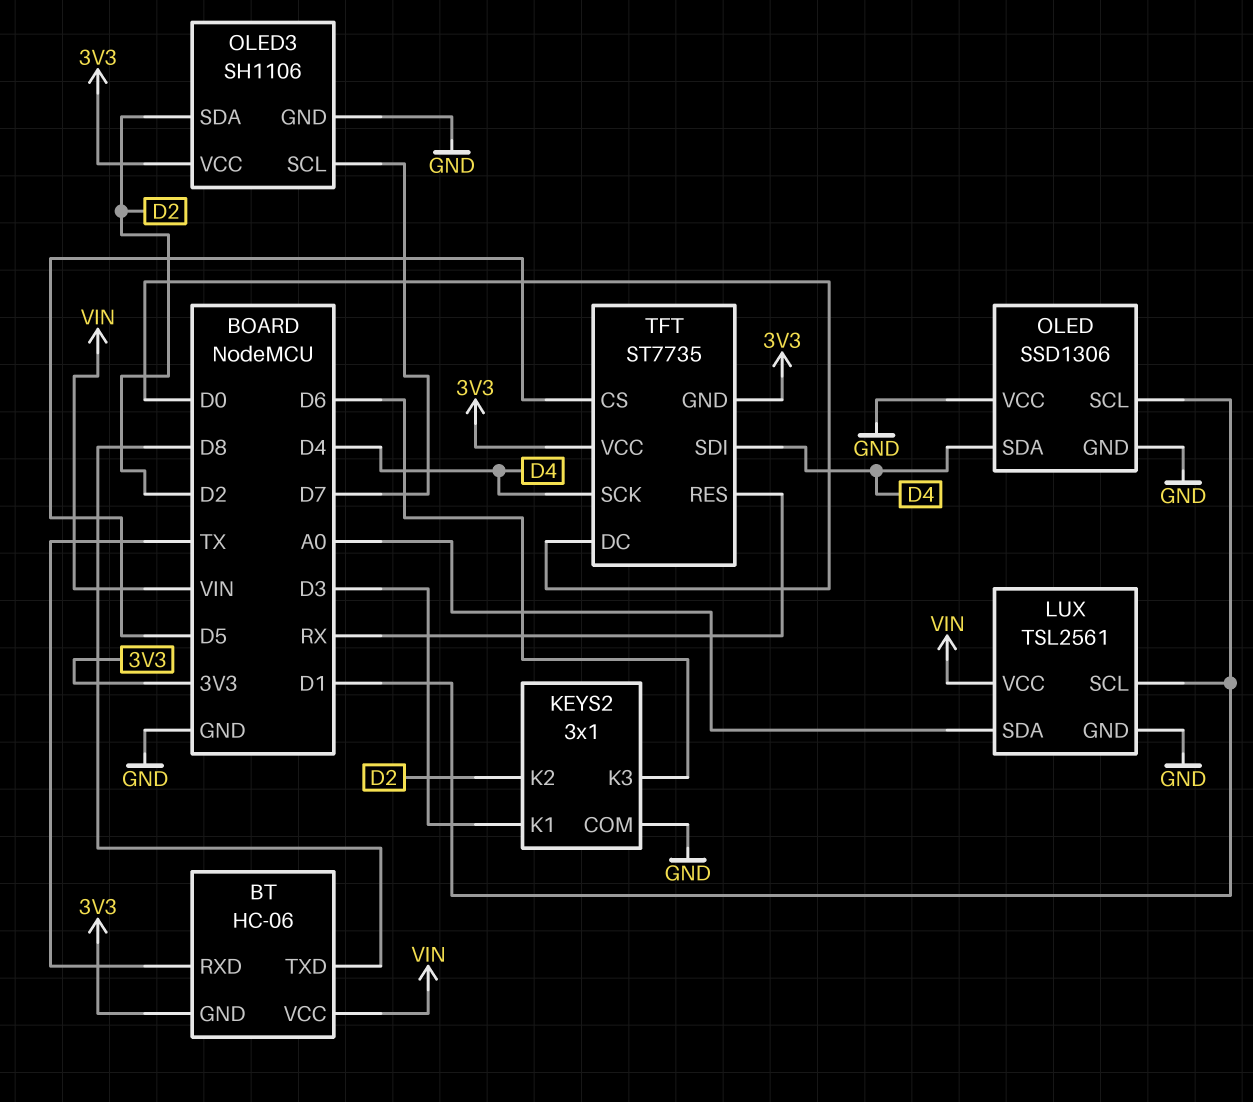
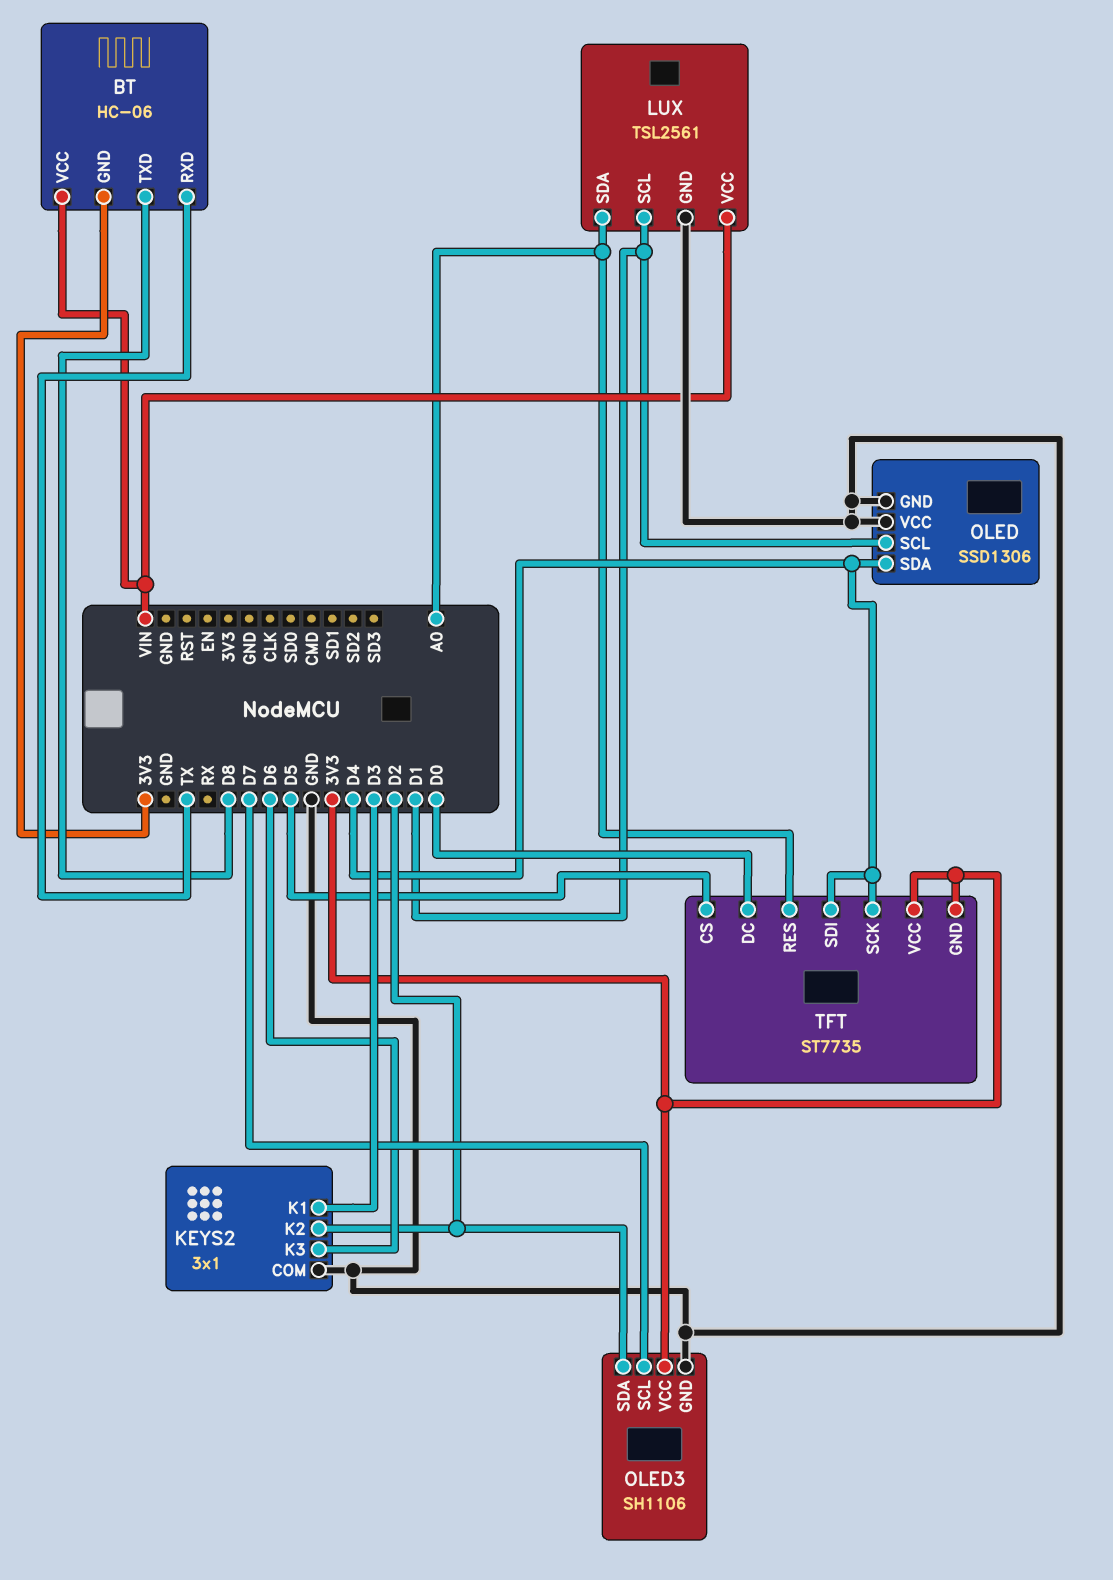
TFT pin RES: RX -> A0

